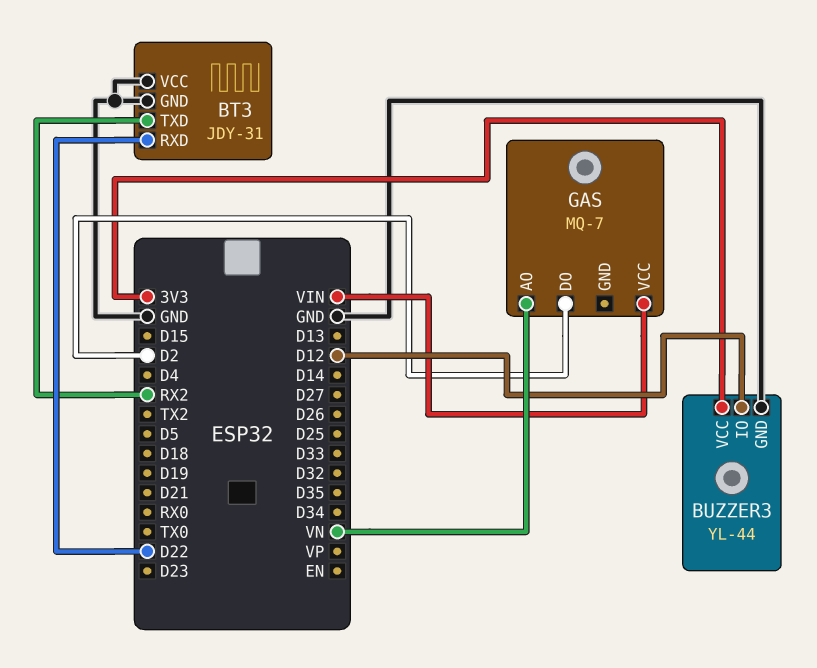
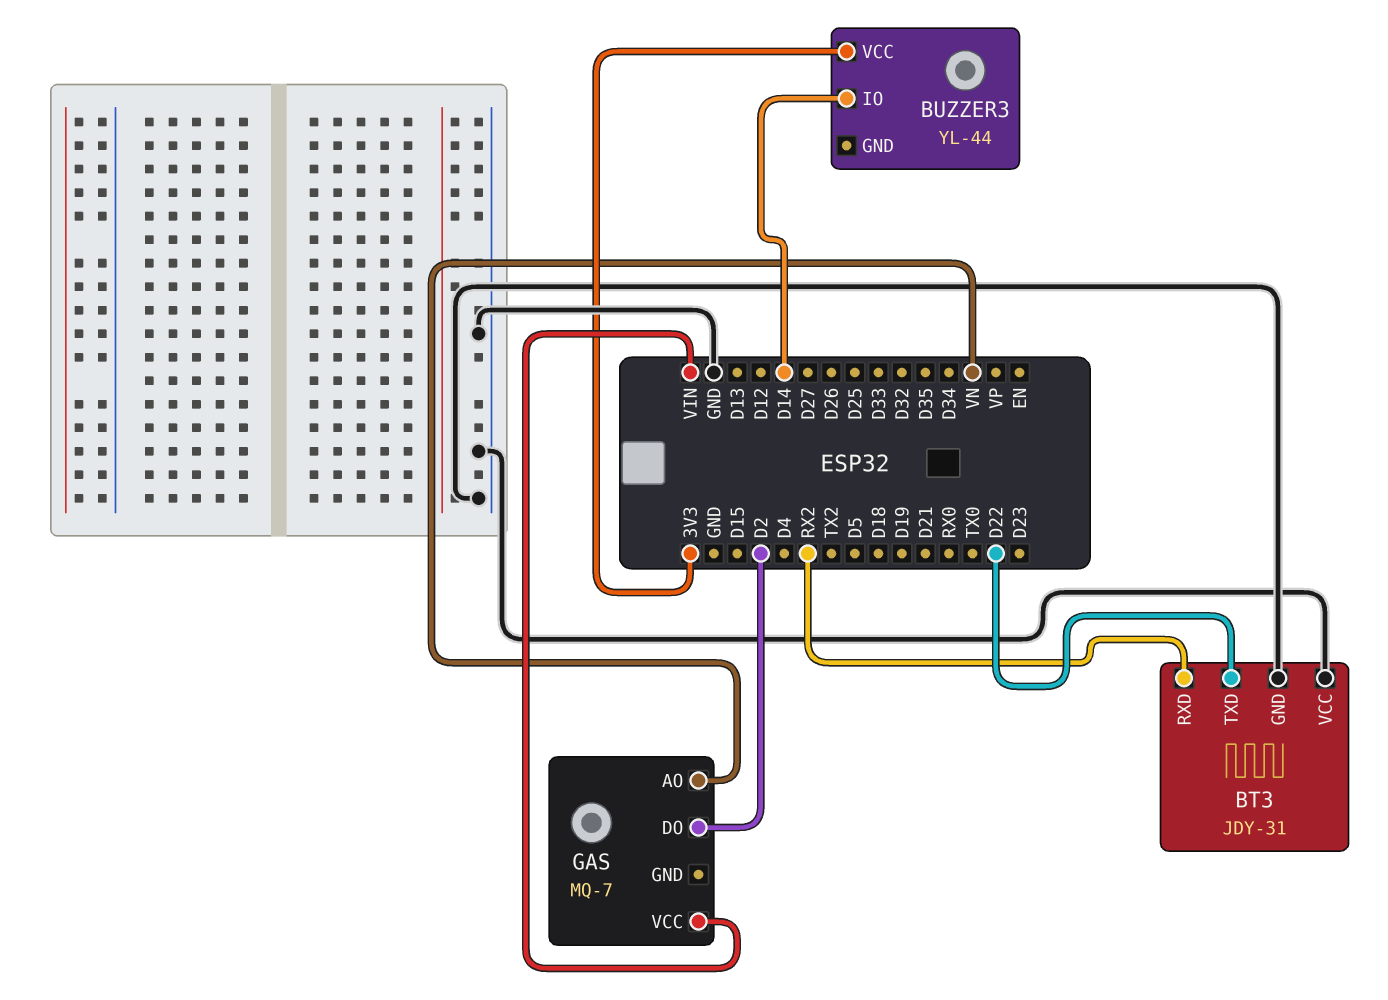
BT3 pin RXD: D22 -> RX2
BT3 pin TXD: RX2 -> D22
BUZZER3 pin GND: GND -> none
BUZZER3 pin IO: D12 -> D14

